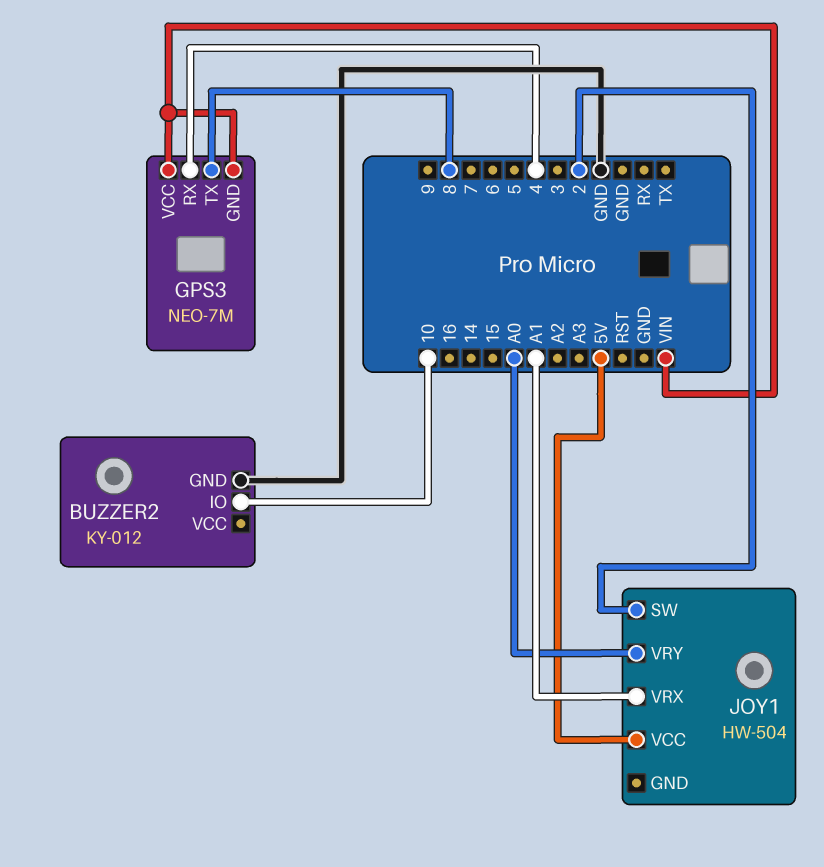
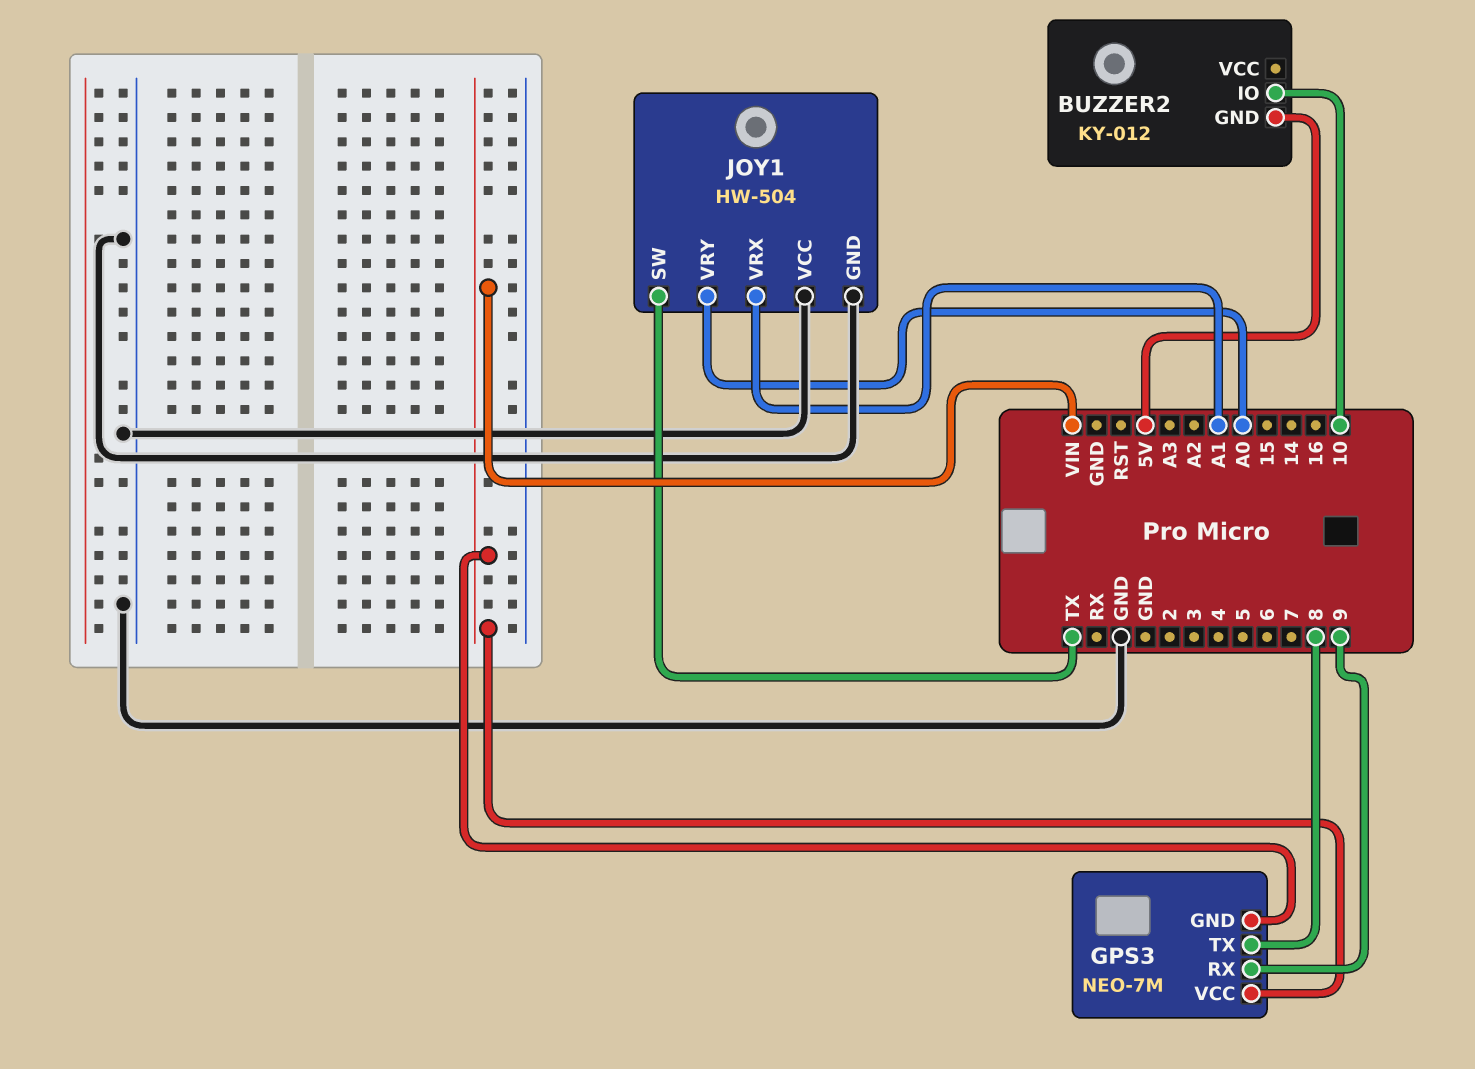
BUZZER2 pin GND: GND -> 5V
GPS3 pin RX: 4 -> 9
JOY1 pin GND: none -> GND
JOY1 pin SW: 2 -> TX
JOY1 pin VCC: 5V -> GND

